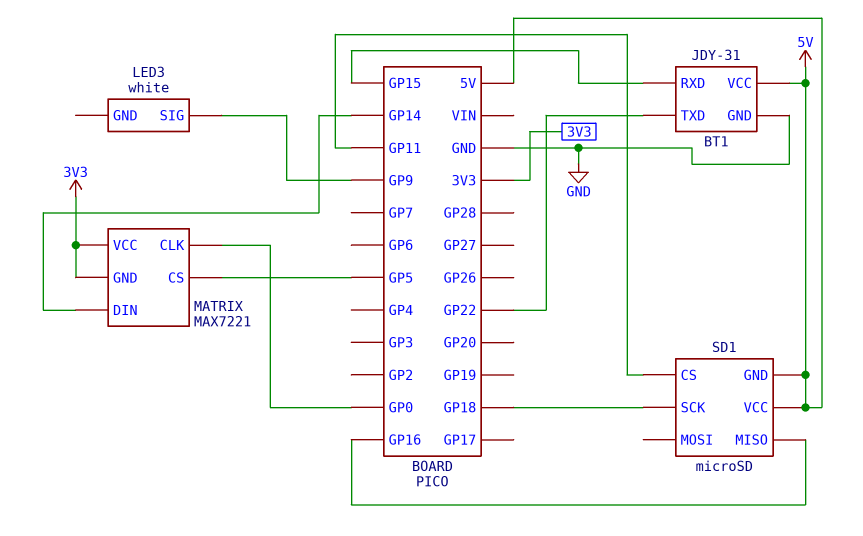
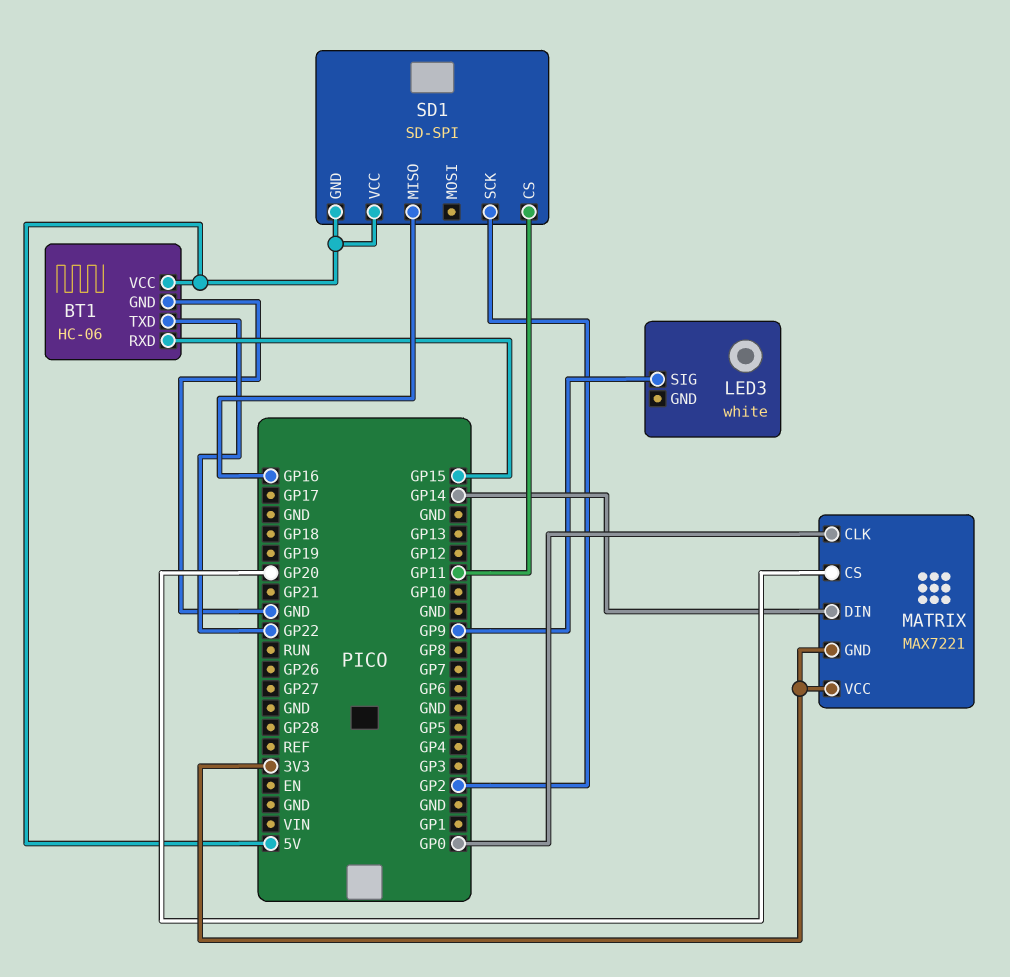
BT1: JDY-31 -> HC-06
MATRIX pin CS: GP5 -> GP20
SD1: microSD -> SD-SPI
SD1 pin SCK: GP18 -> GP2

